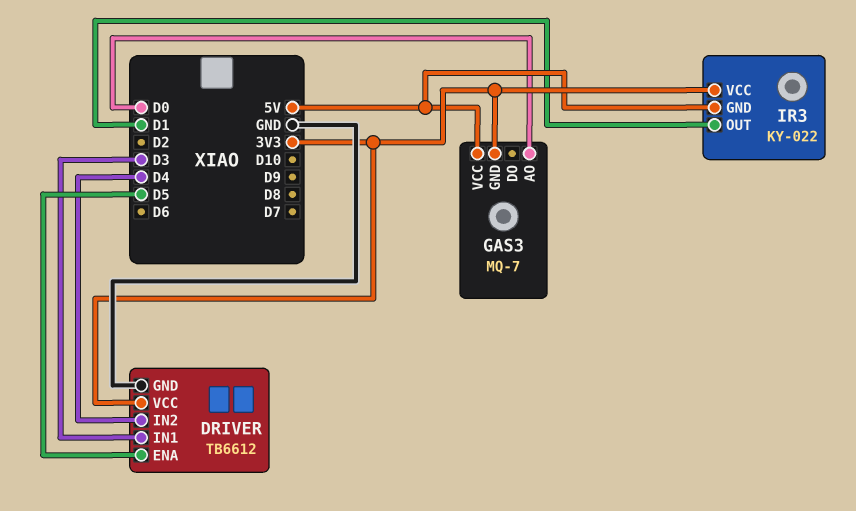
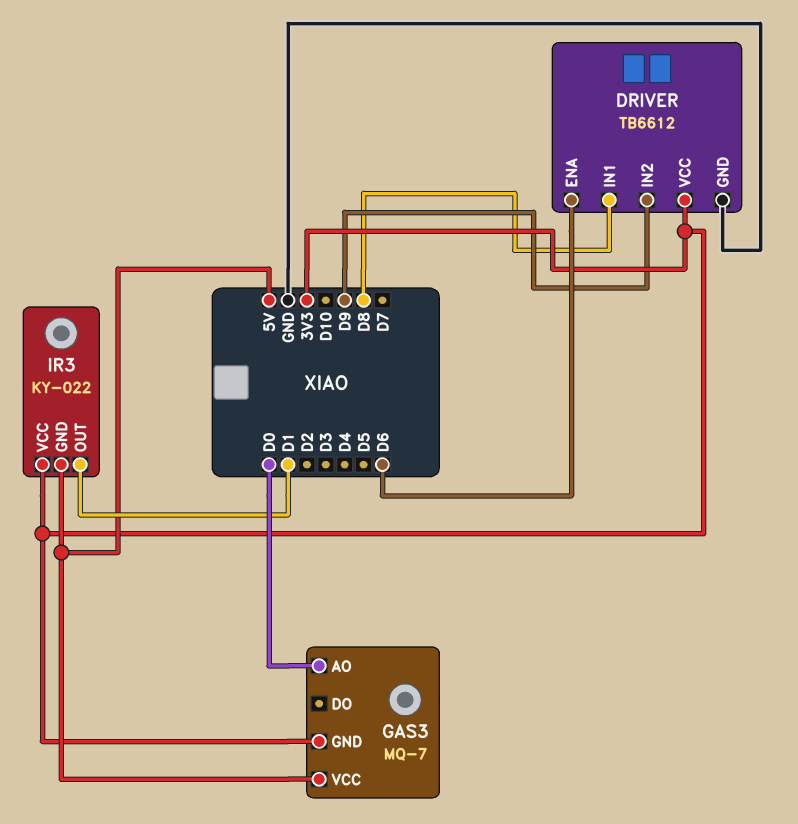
DRIVER pin ENA: D5 -> D6
DRIVER pin IN1: D3 -> D8
DRIVER pin IN2: D4 -> D9

